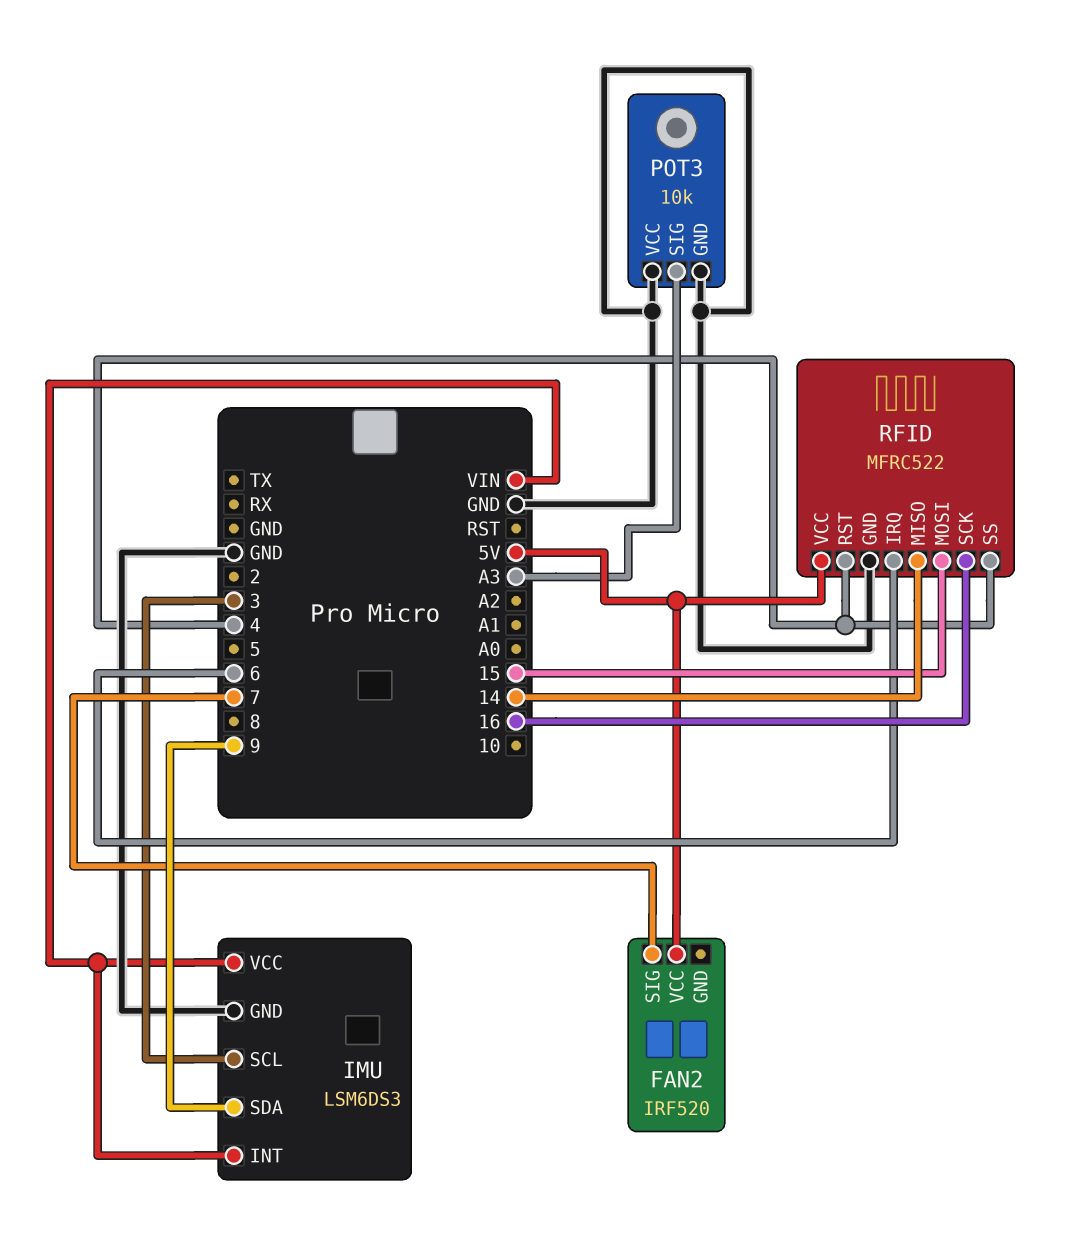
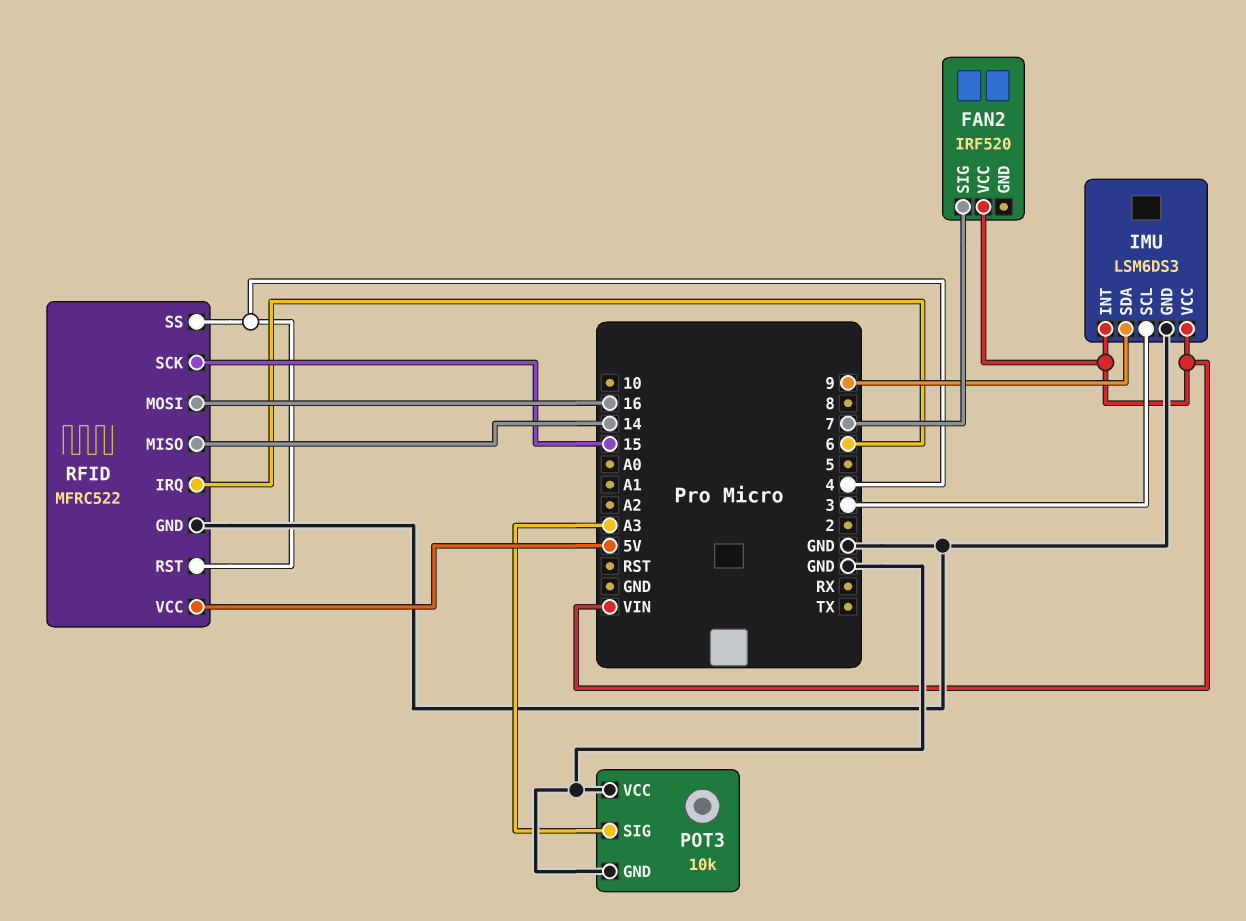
FAN2 pin VCC: 5V -> VIN
RFID pin MOSI: 15 -> 16
RFID pin SCK: 16 -> 15

